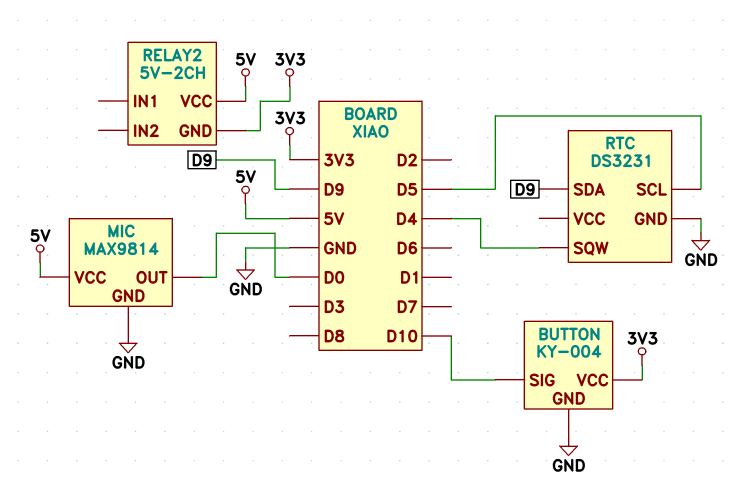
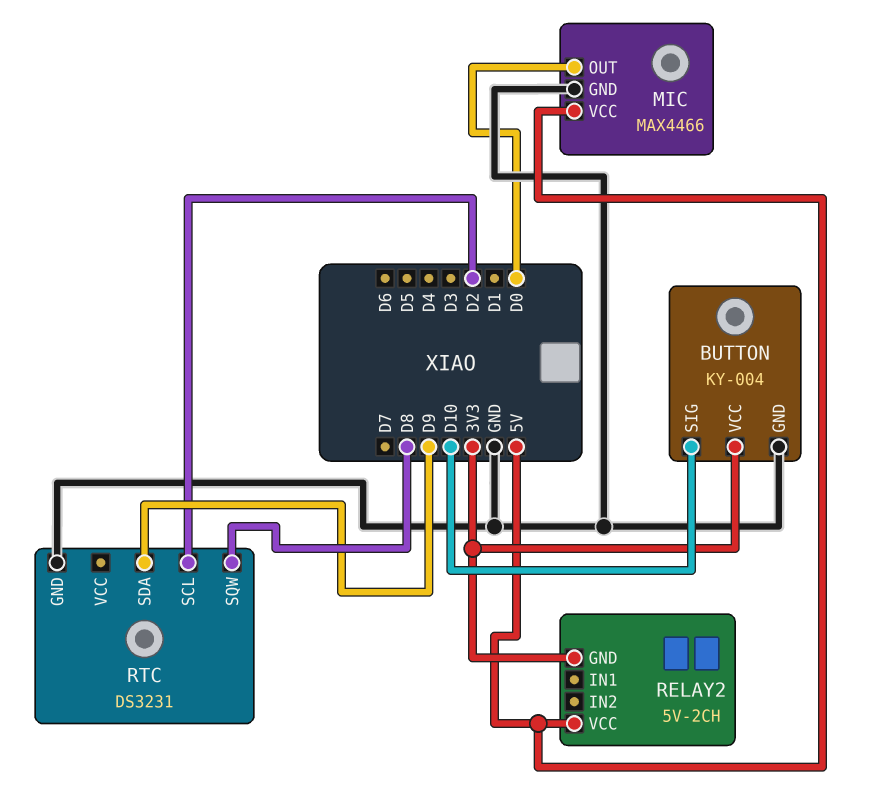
MIC: MAX9814 -> MAX4466
RTC pin SCL: D5 -> D2
RTC pin SQW: D4 -> D8

